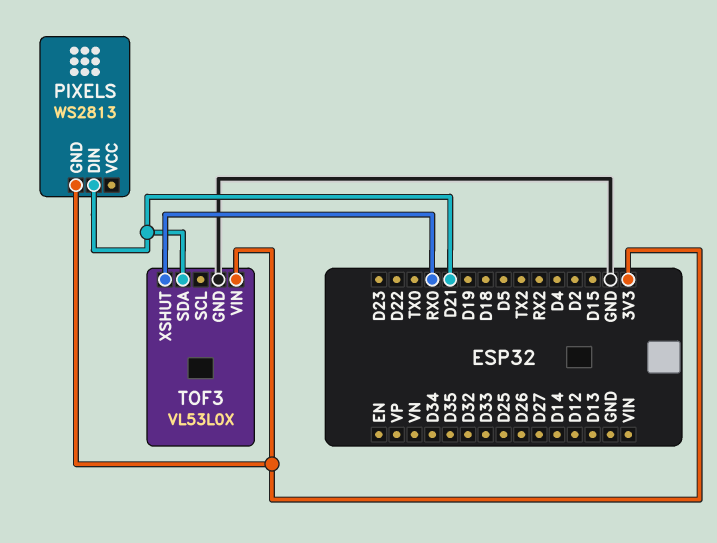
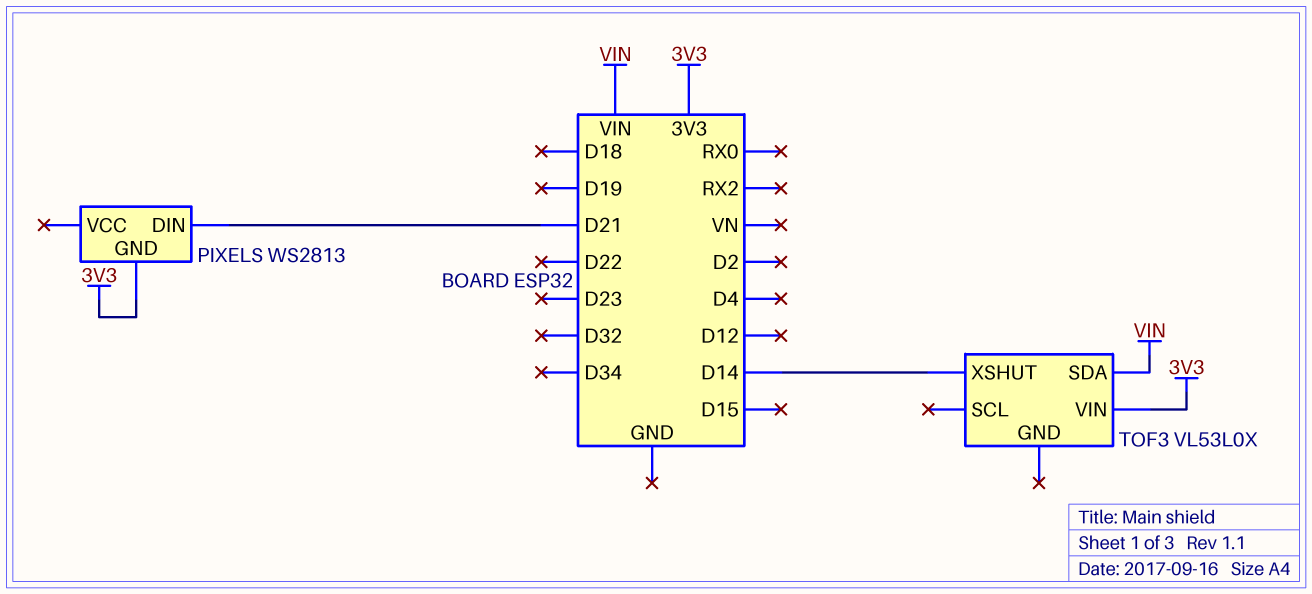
TOF3 pin GND: GND -> none
TOF3 pin SDA: D21 -> VIN
TOF3 pin XSHUT: RX0 -> D14

